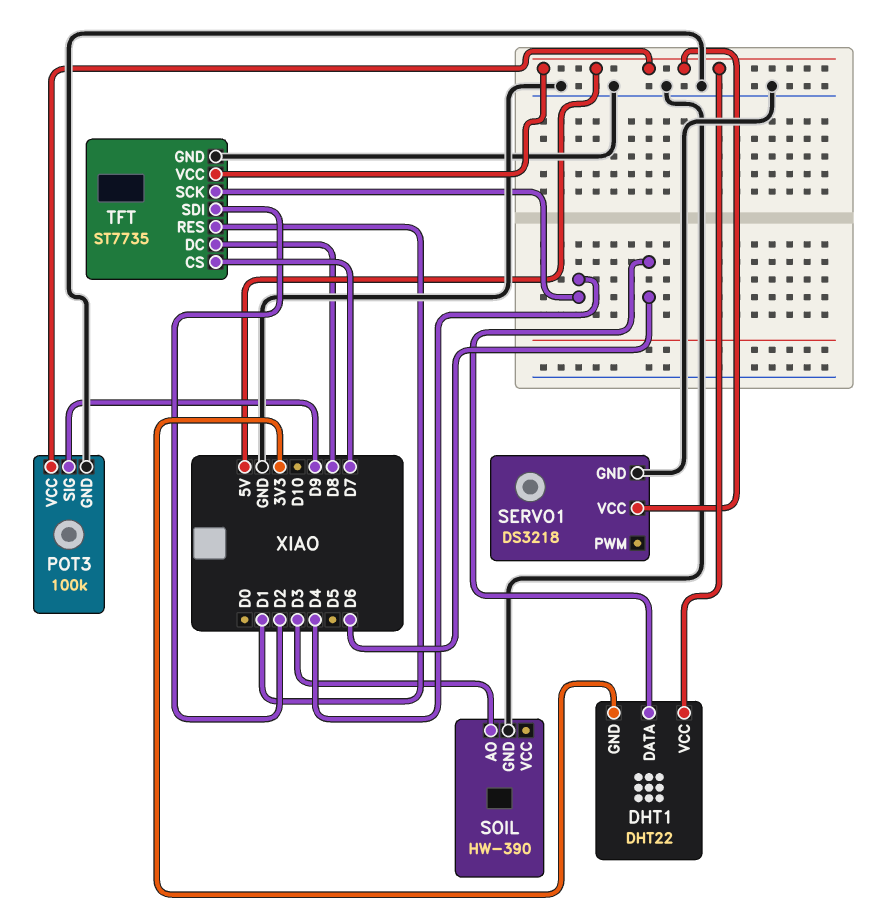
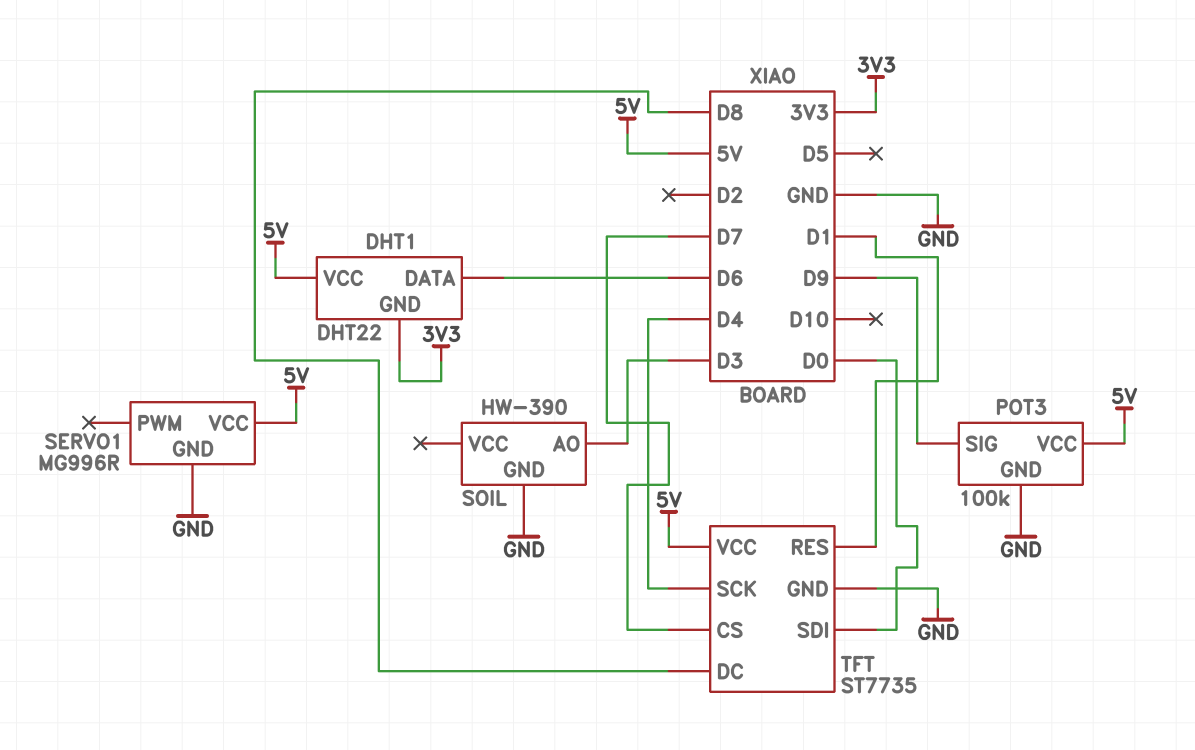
SERVO1: DS3218 -> MG996R
TFT pin SDI: D2 -> D0

